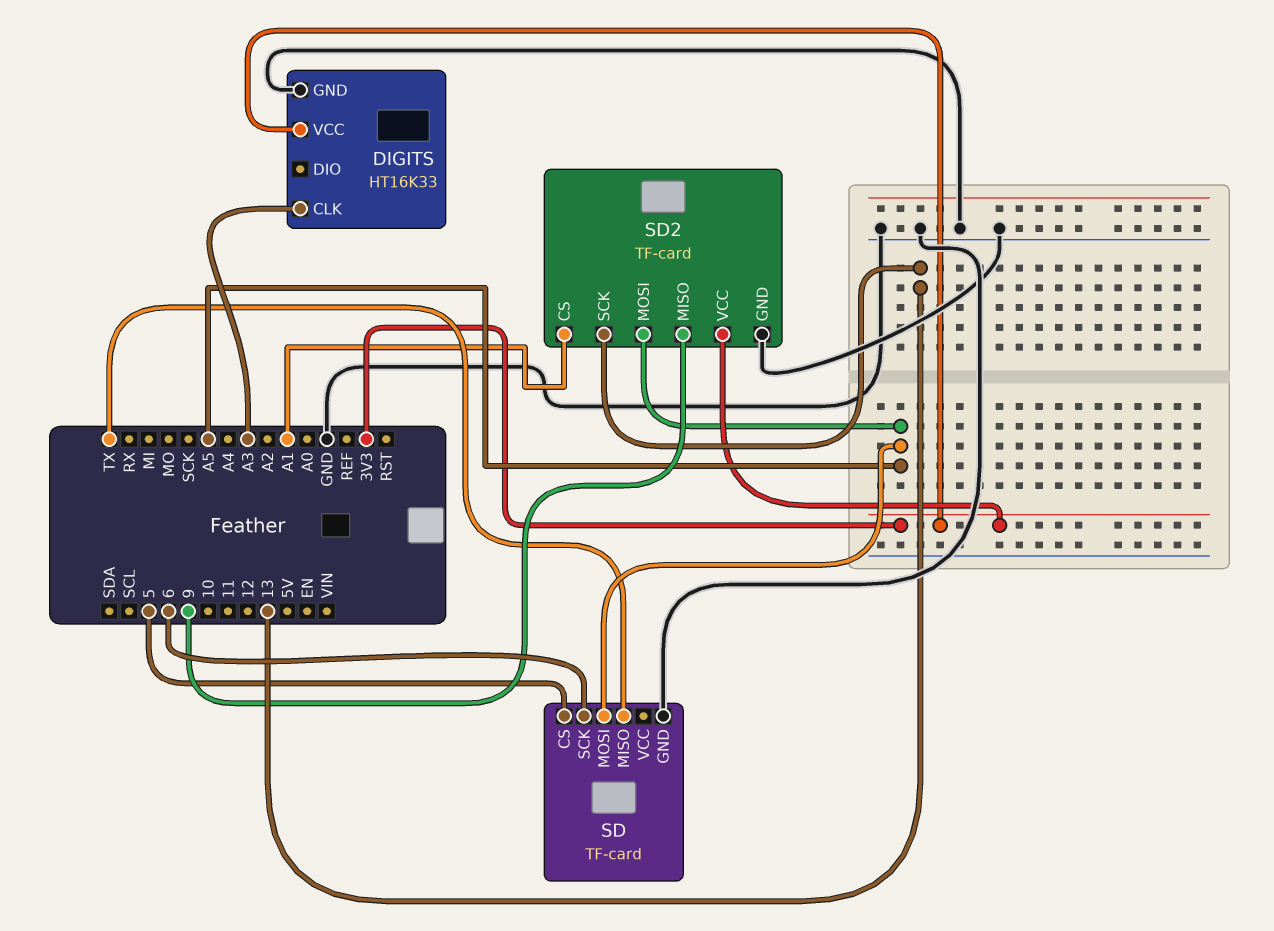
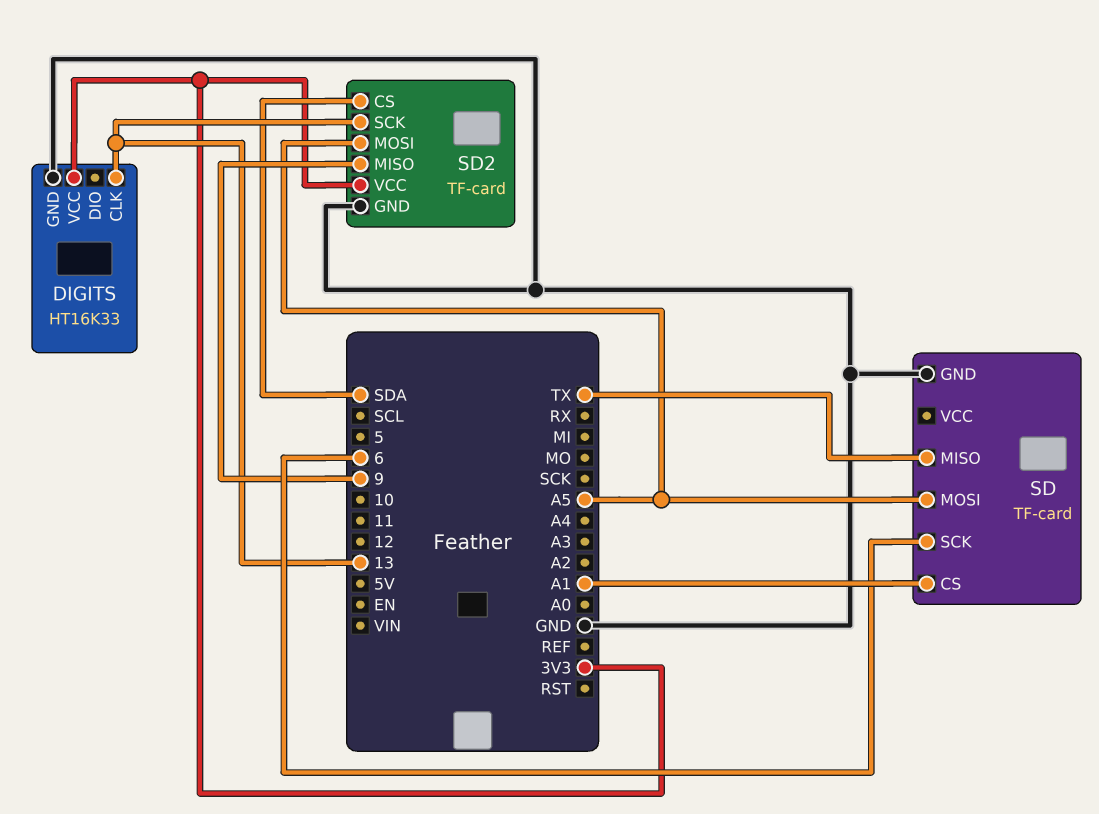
DIGITS pin CLK: A3 -> 13
SD pin CS: 5 -> A1
SD2 pin CS: A1 -> SDA

